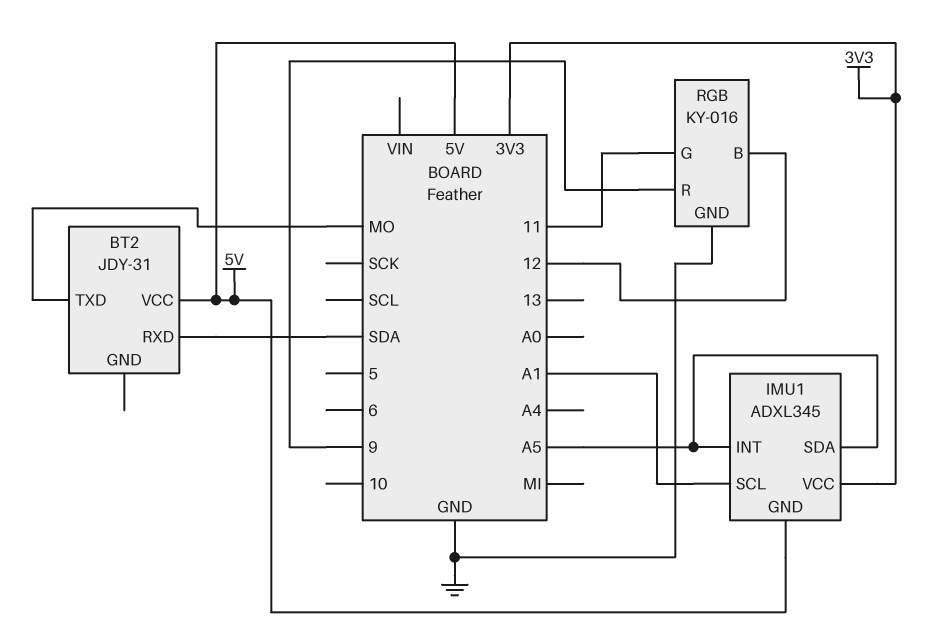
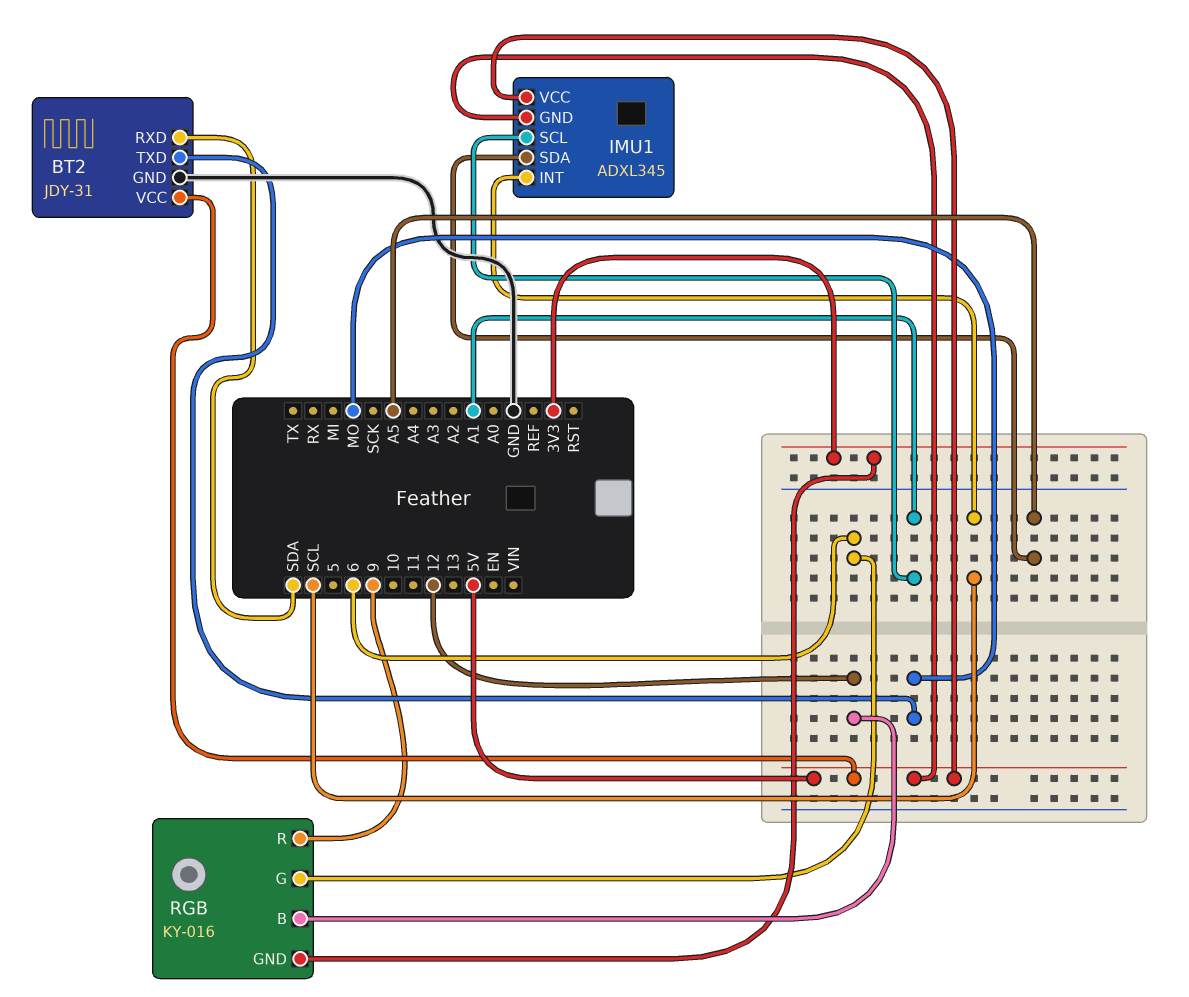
BT2 pin GND: none -> GND
IMU1 pin INT: A5 -> SCL
IMU1 pin VCC: 3V3 -> 5V
RGB pin G: 11 -> 6
RGB pin GND: GND -> 3V3

